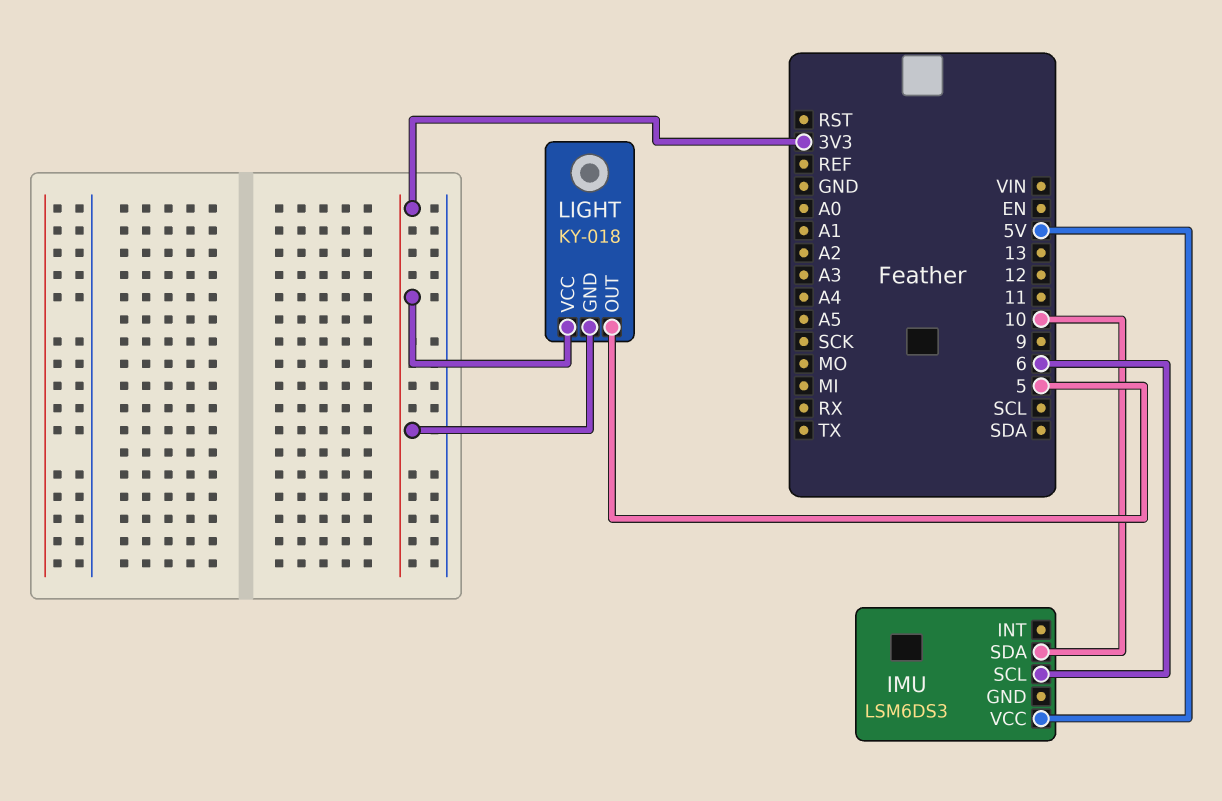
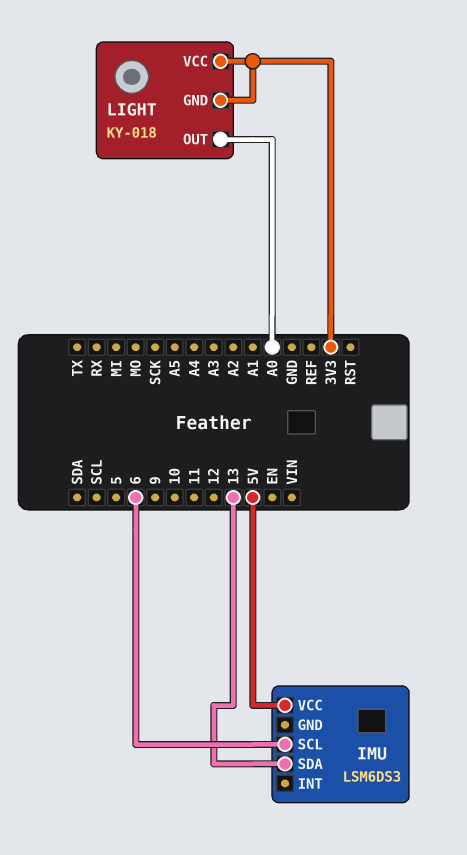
IMU pin SDA: 10 -> 13
LIGHT pin OUT: 5 -> A0

